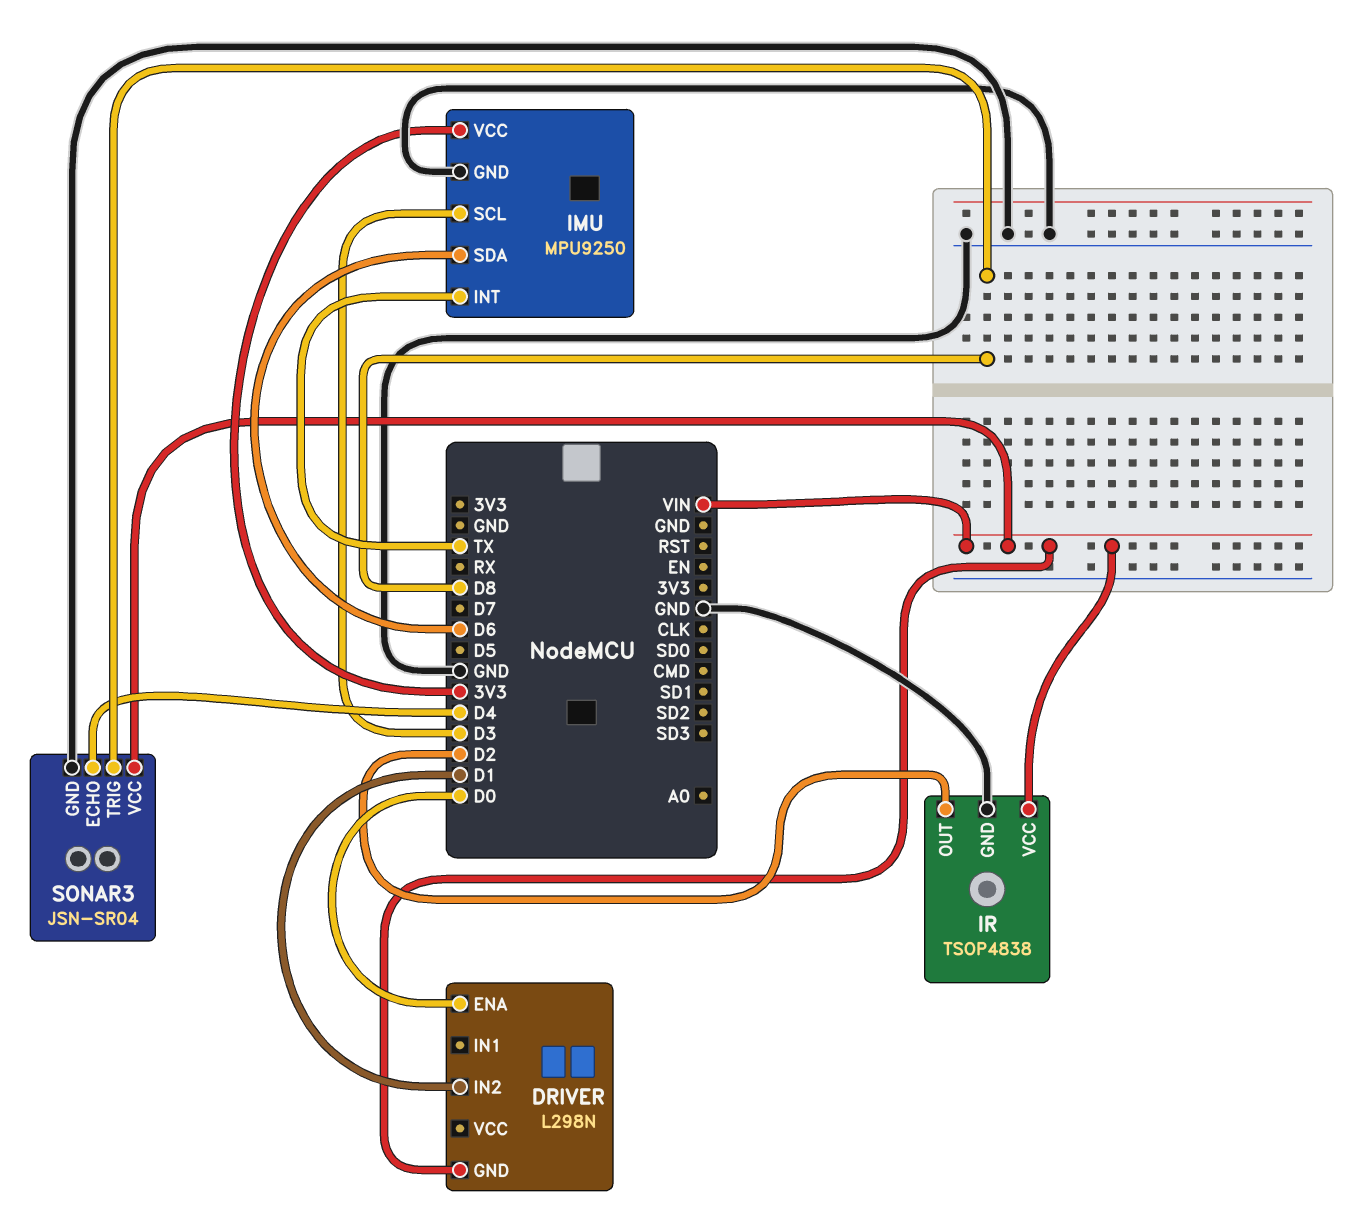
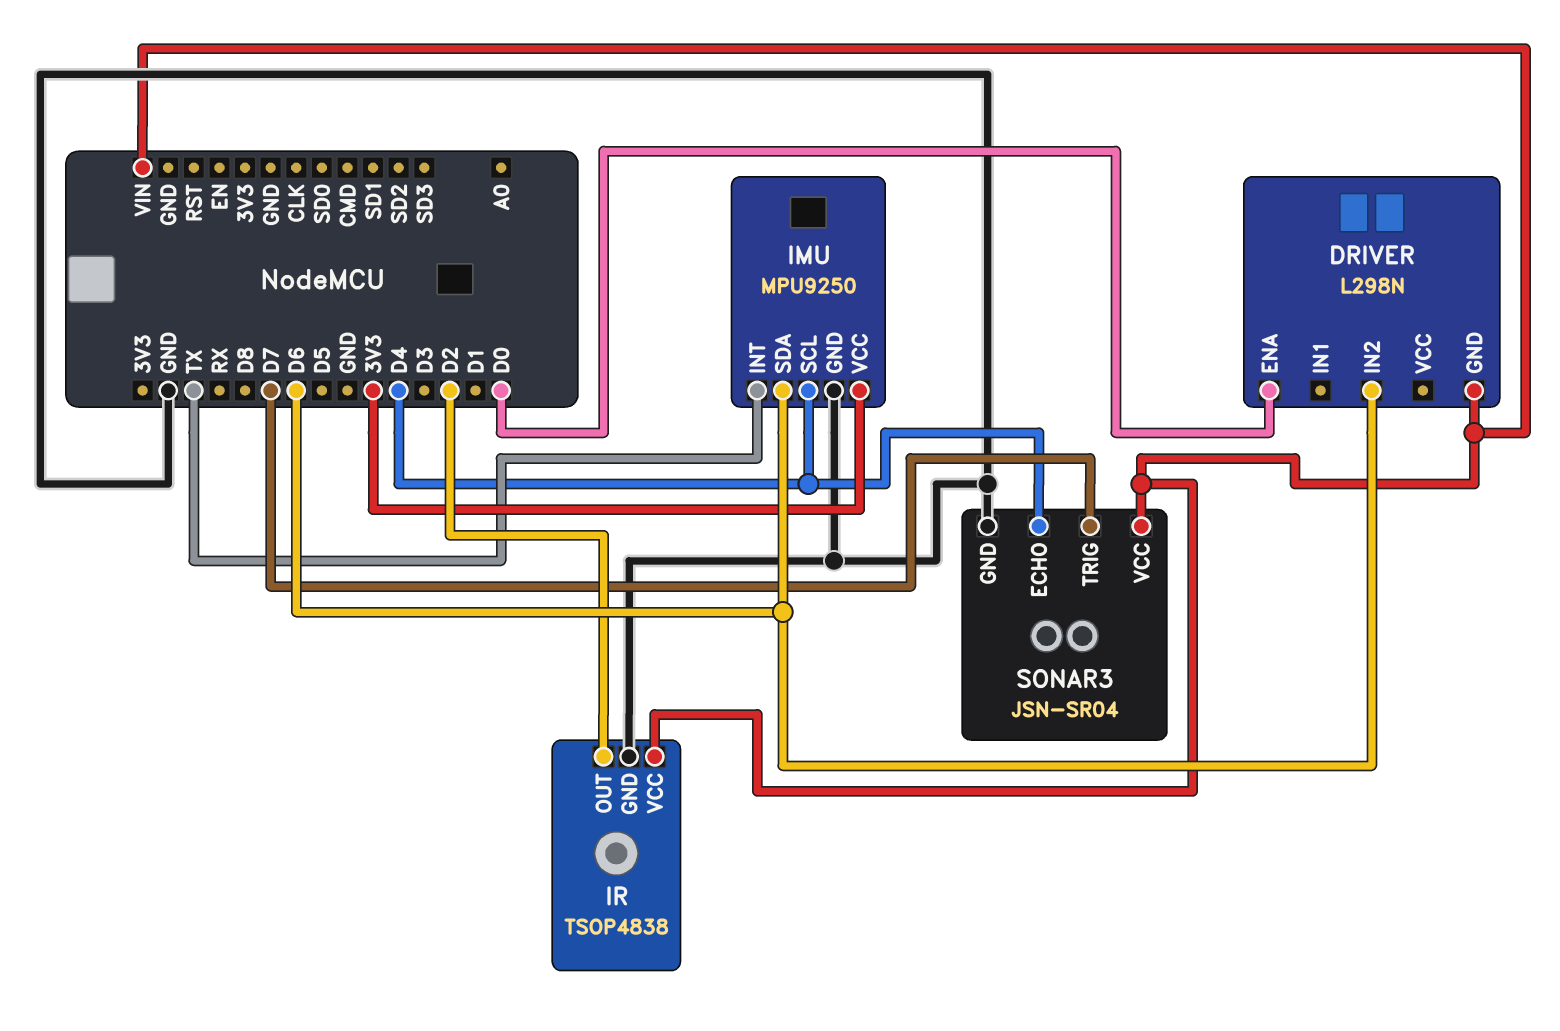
DRIVER pin IN2: D1 -> D6
IMU pin SCL: D3 -> D4
SONAR3 pin TRIG: D8 -> D7

